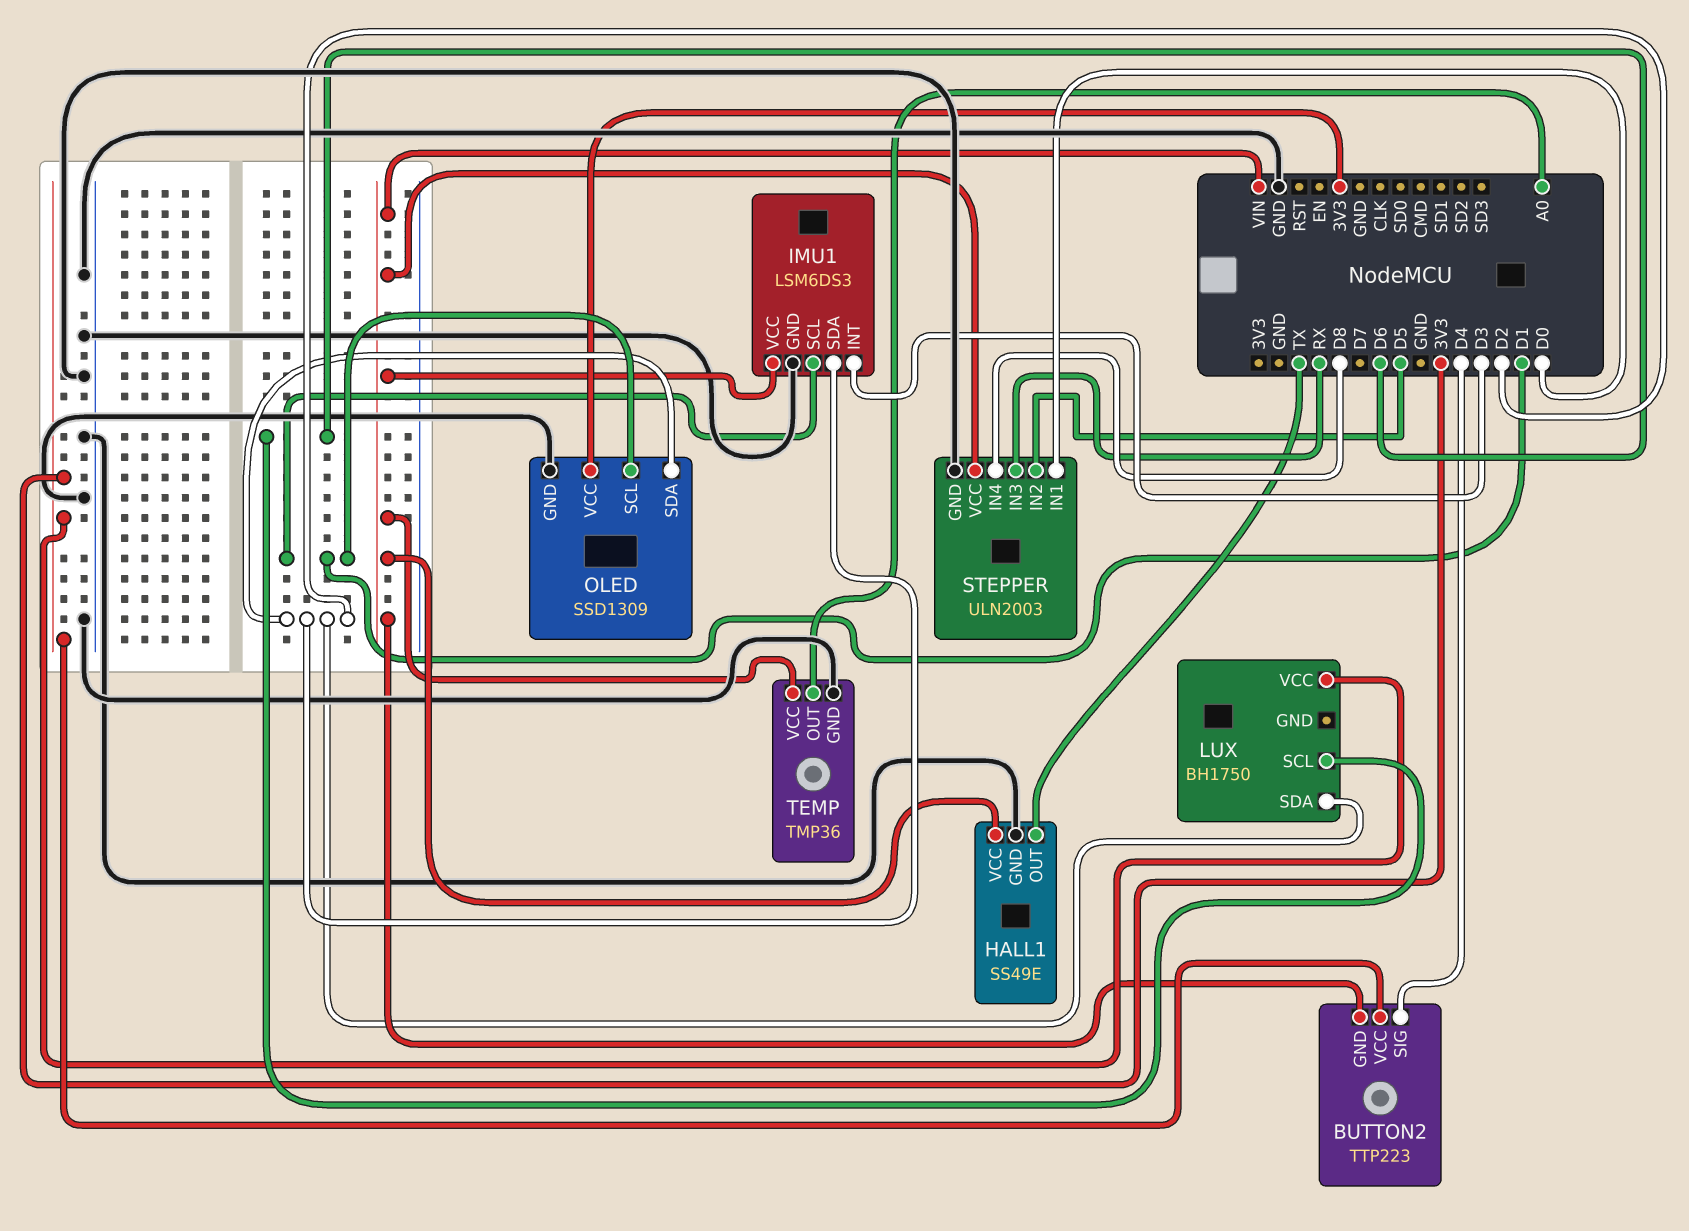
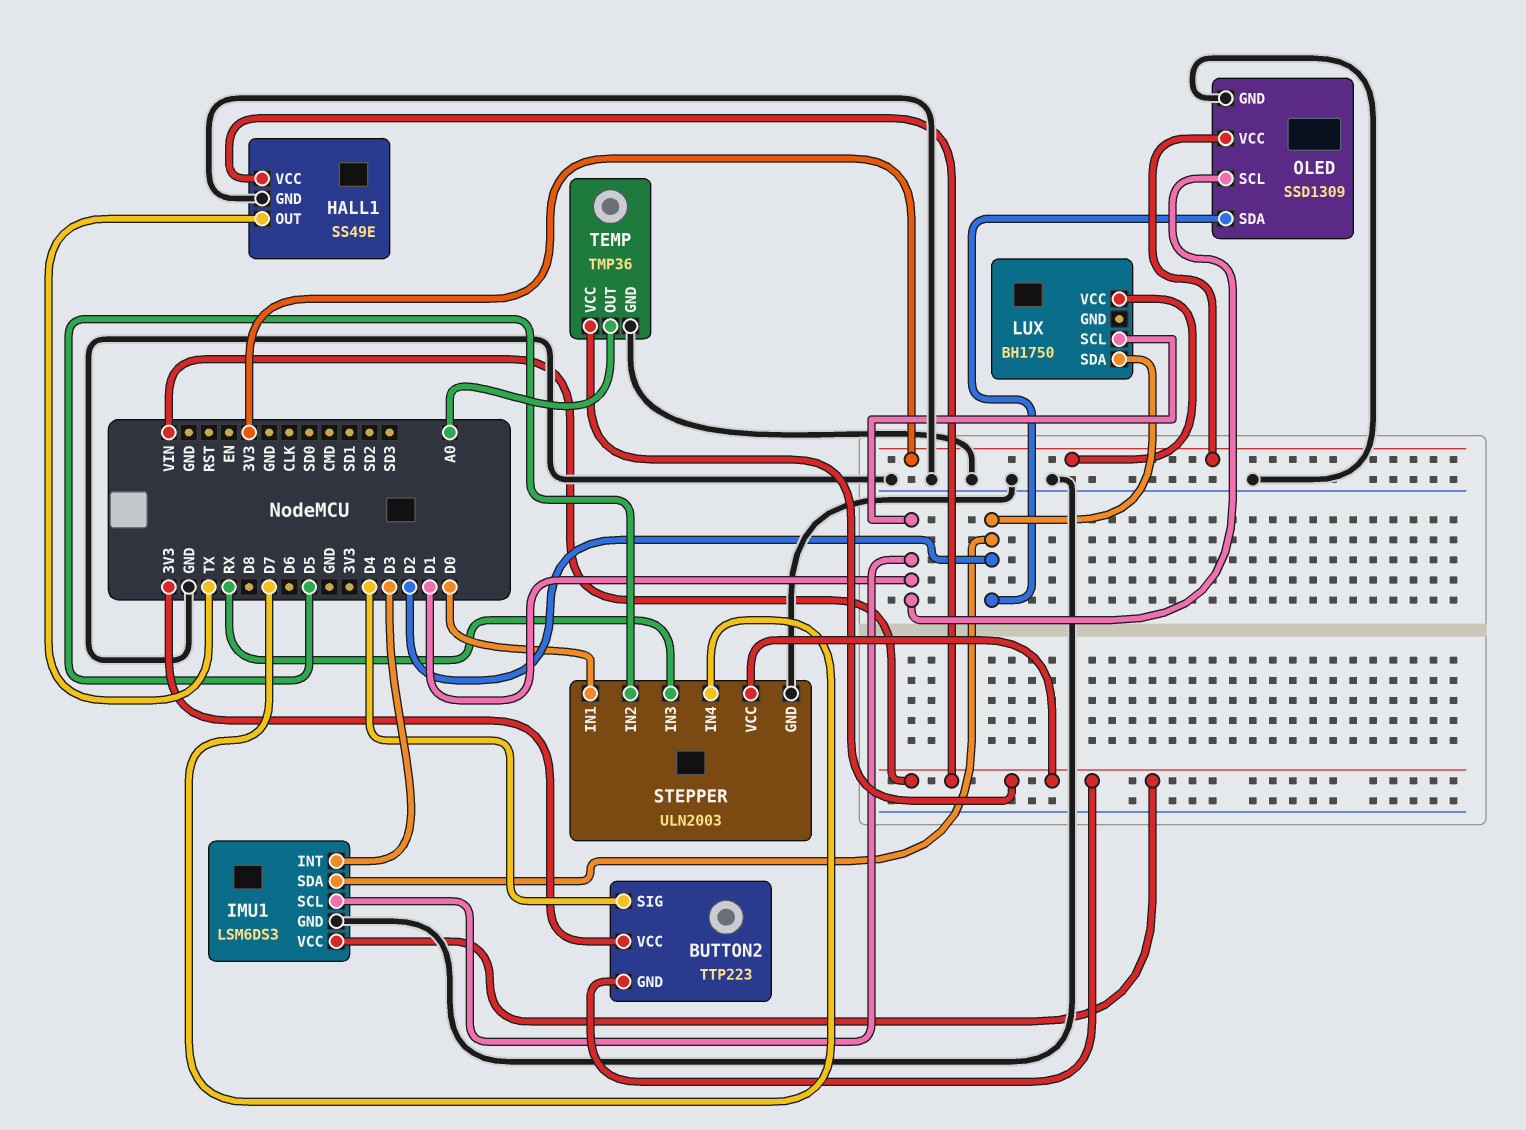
LUX pin SCL: D6 -> D1
STEPPER pin IN4: D8 -> D7

